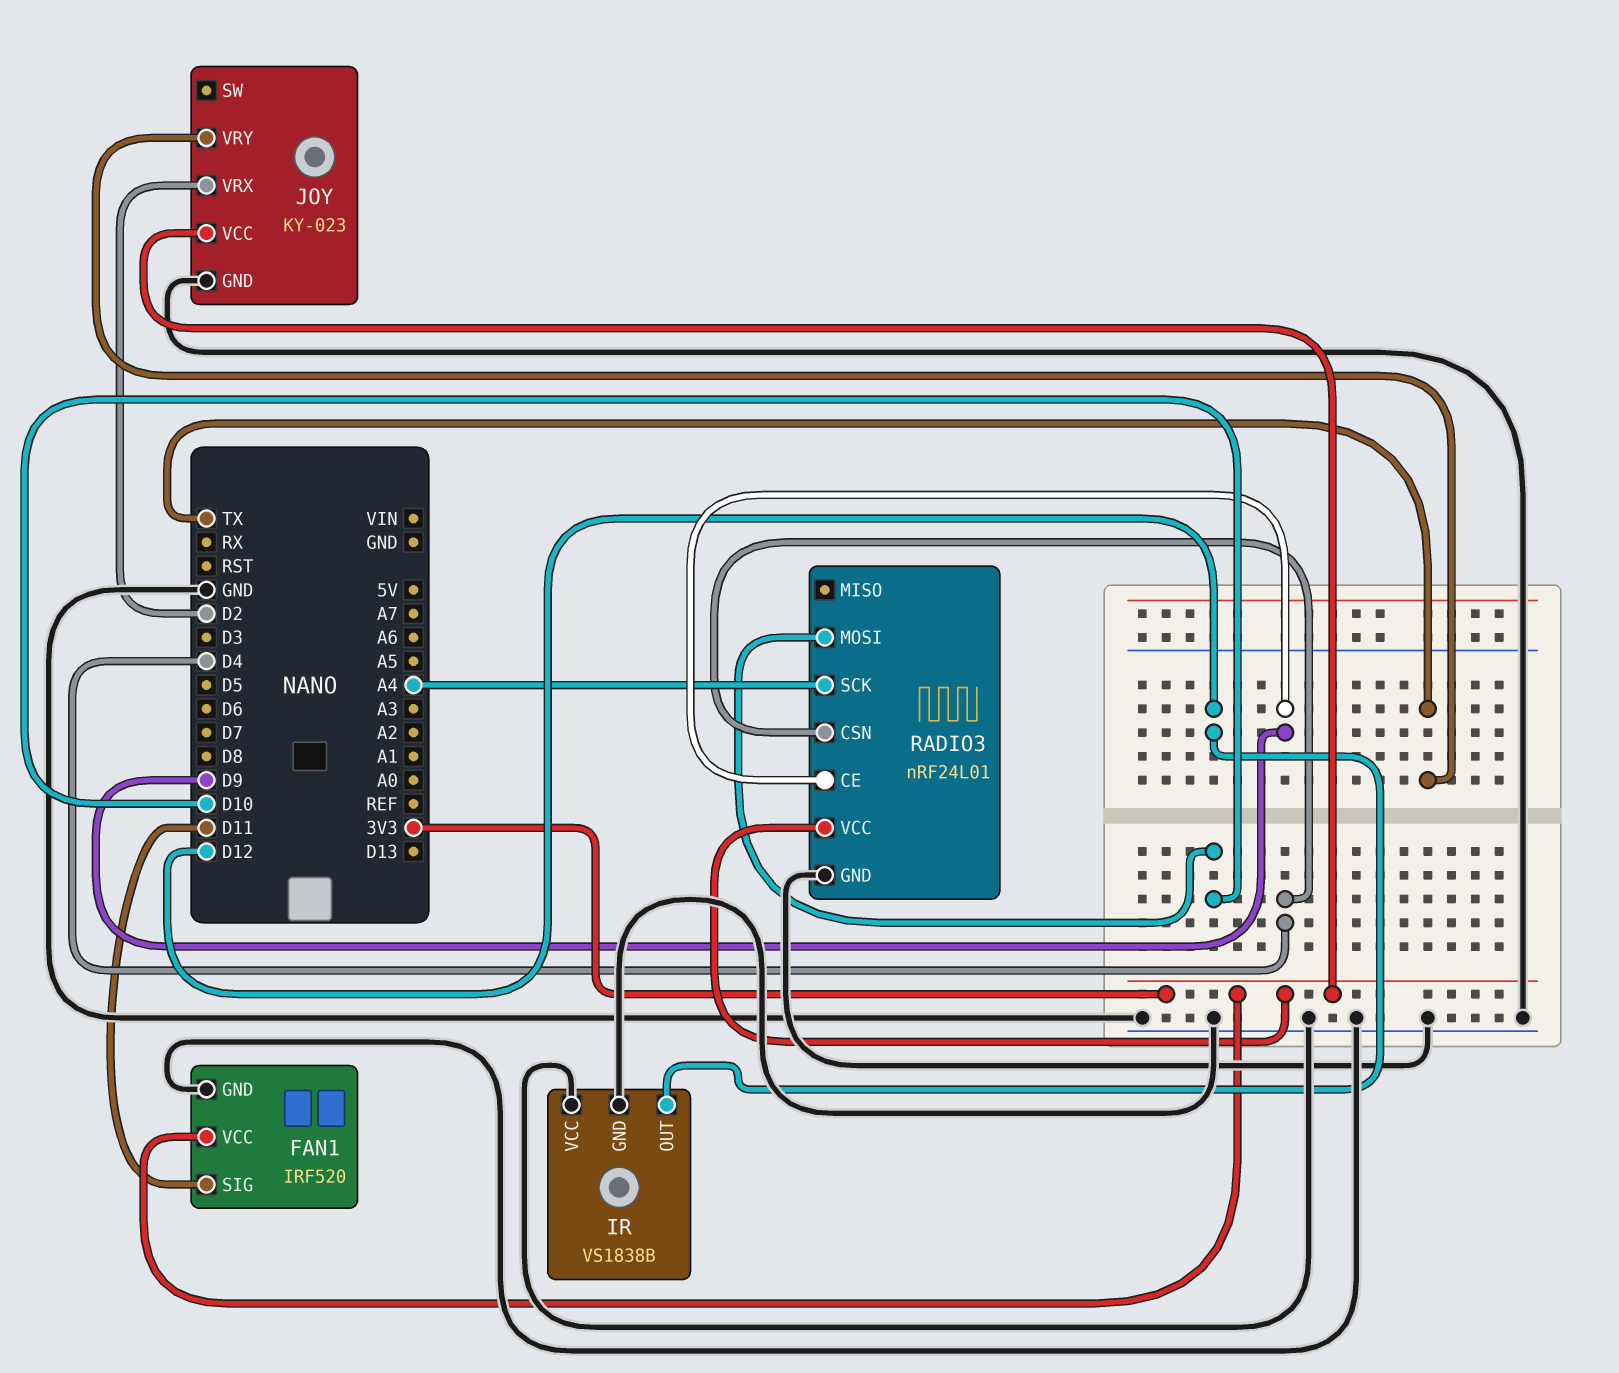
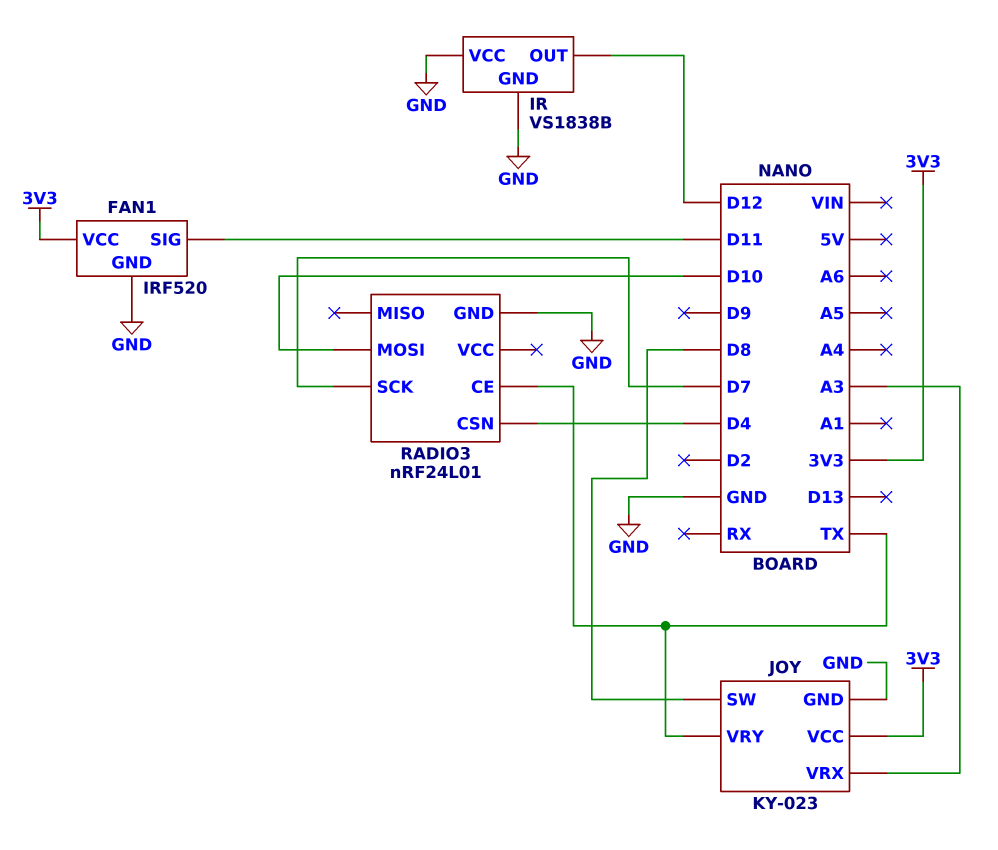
JOY pin SW: none -> D8
JOY pin VRX: D2 -> A3
RADIO3 pin CE: D9 -> TX
RADIO3 pin SCK: A4 -> D7
RADIO3 pin VCC: 3V3 -> none

